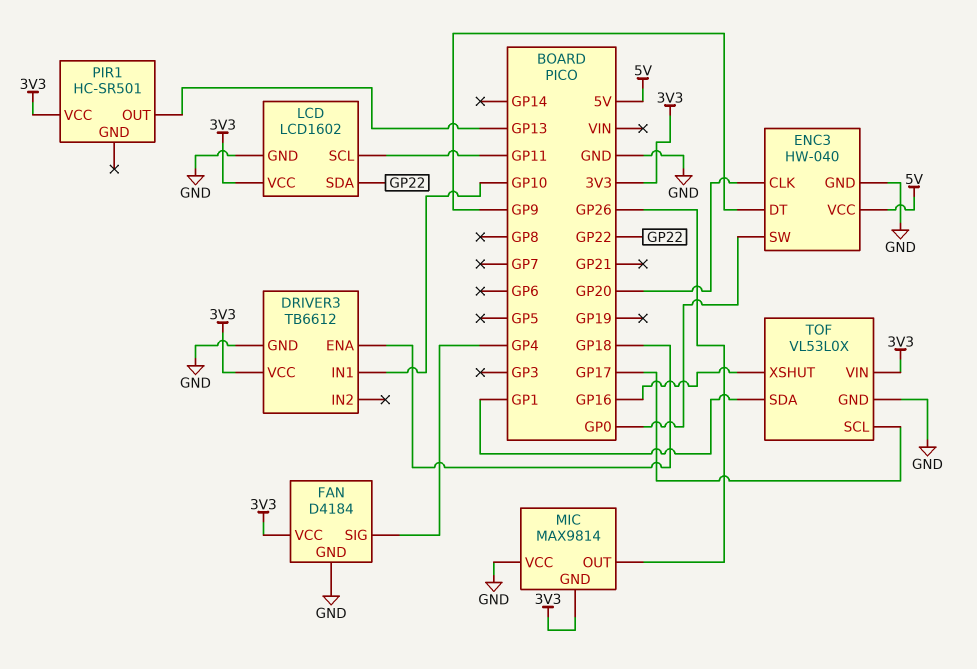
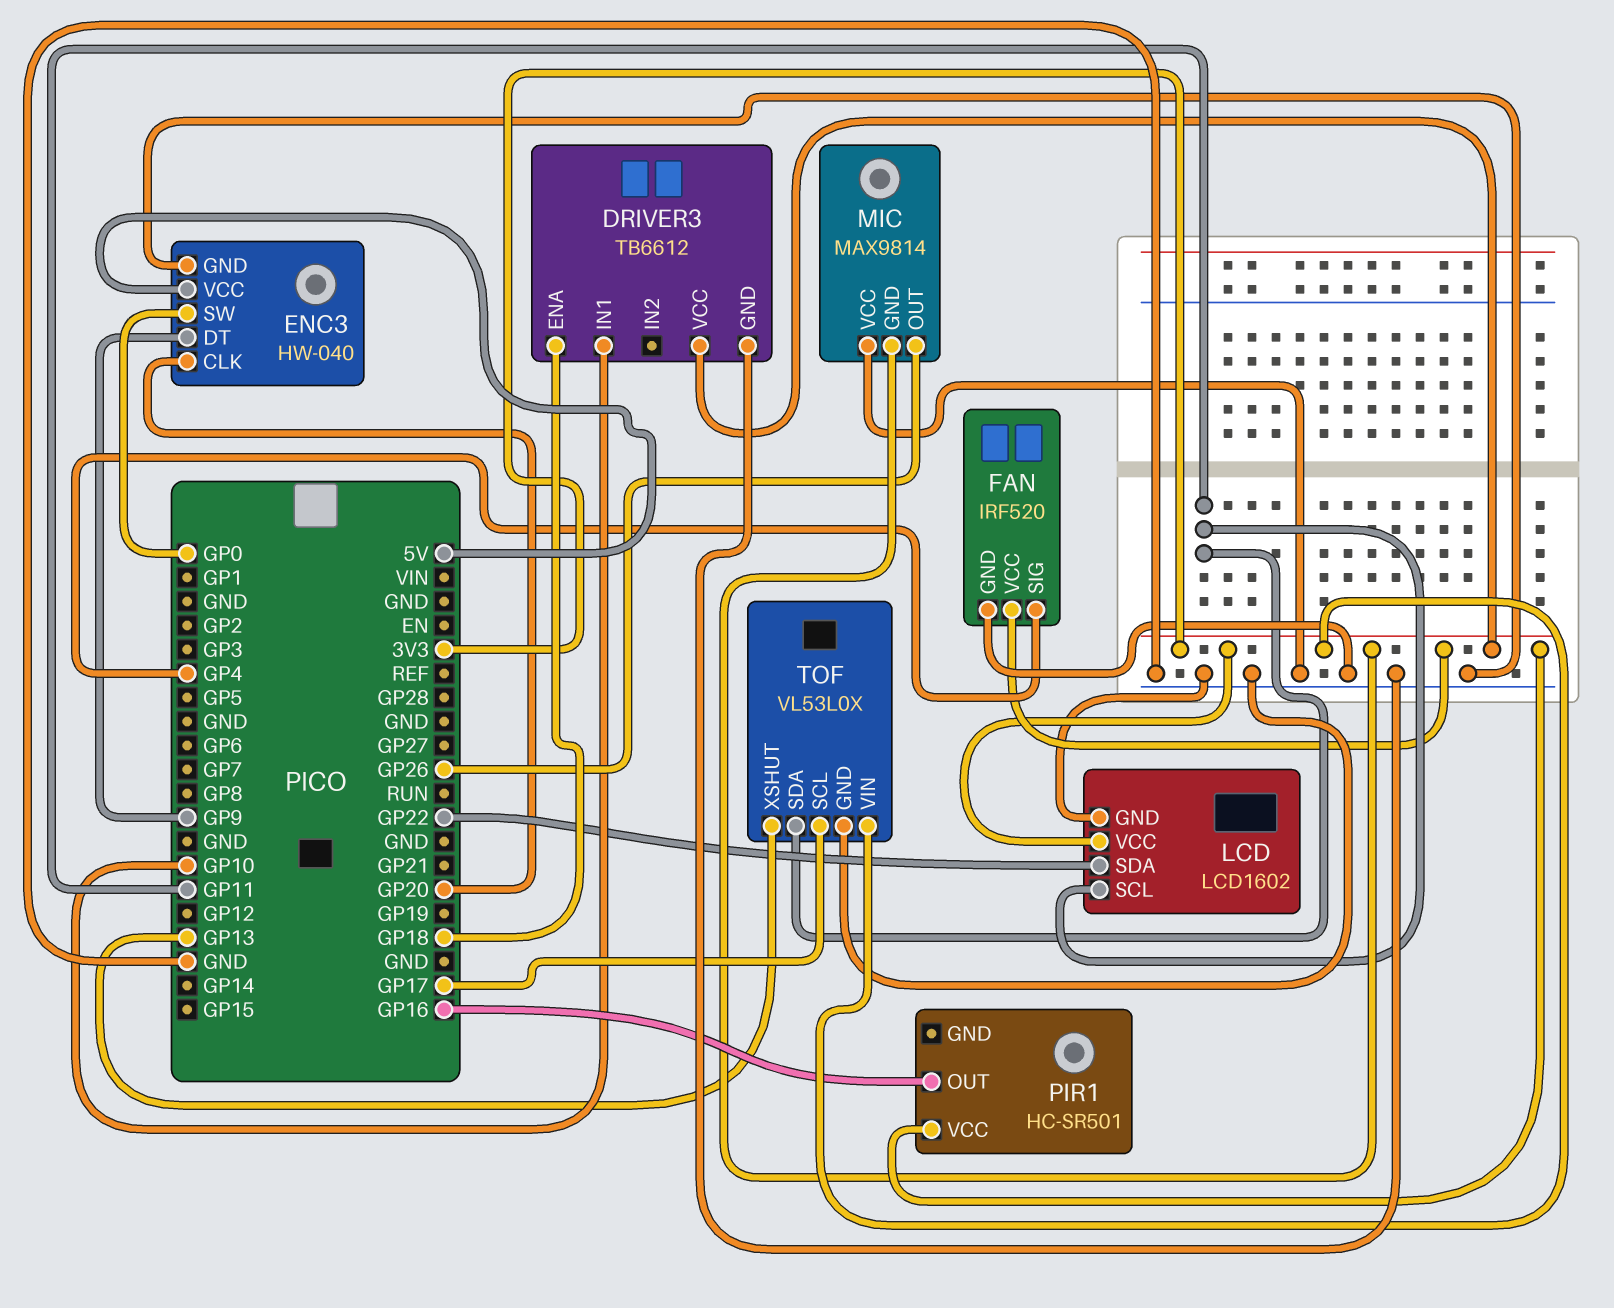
FAN: D4184 -> IRF520
PIR1 pin OUT: GP13 -> GP16
TOF pin SDA: GP1 -> GP11
TOF pin XSHUT: GP16 -> GP13

